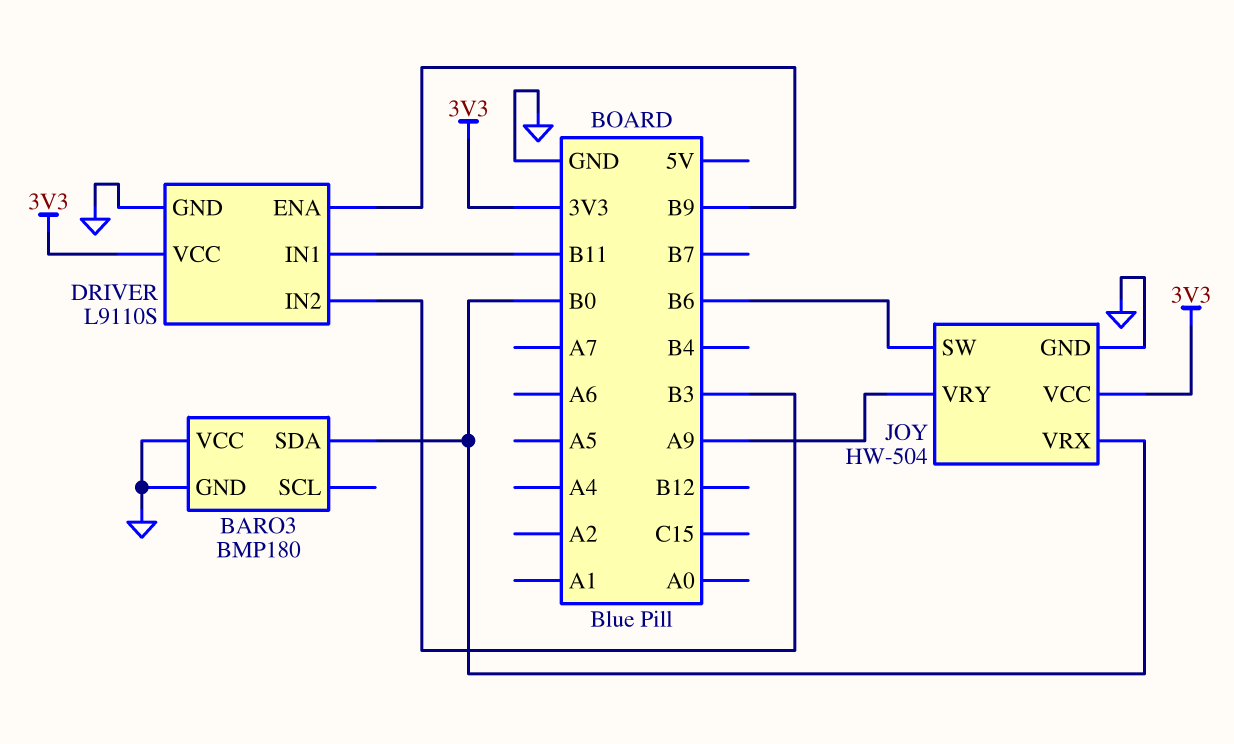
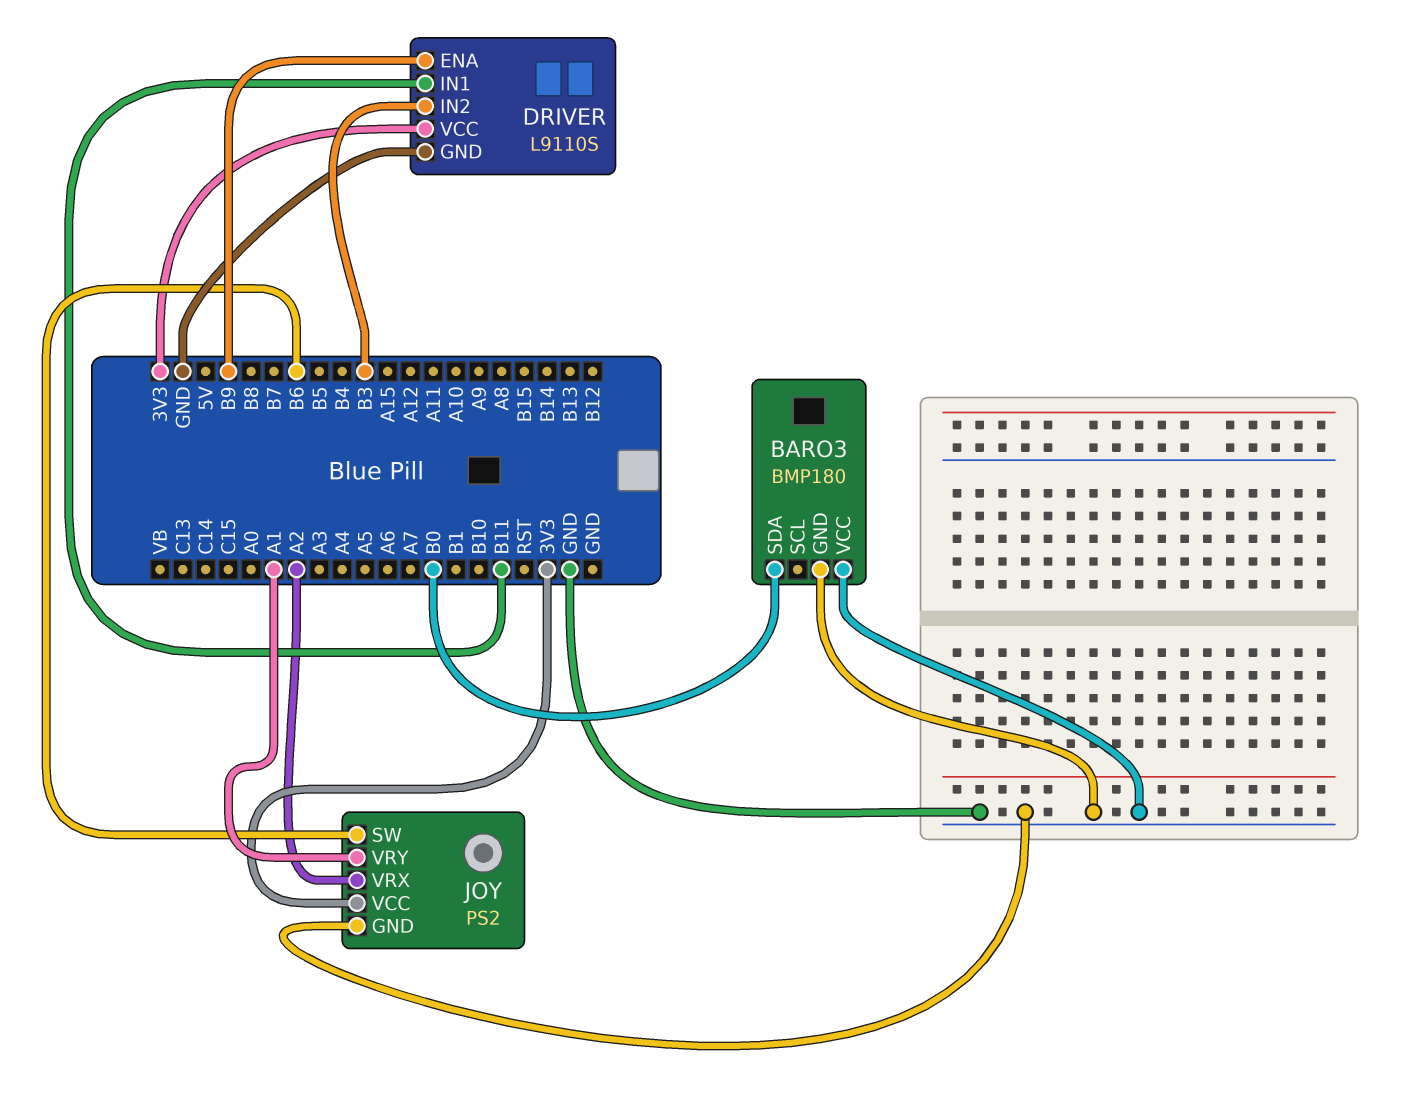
JOY: HW-504 -> PS2
JOY pin VRX: B0 -> A2
JOY pin VRY: A9 -> A1

